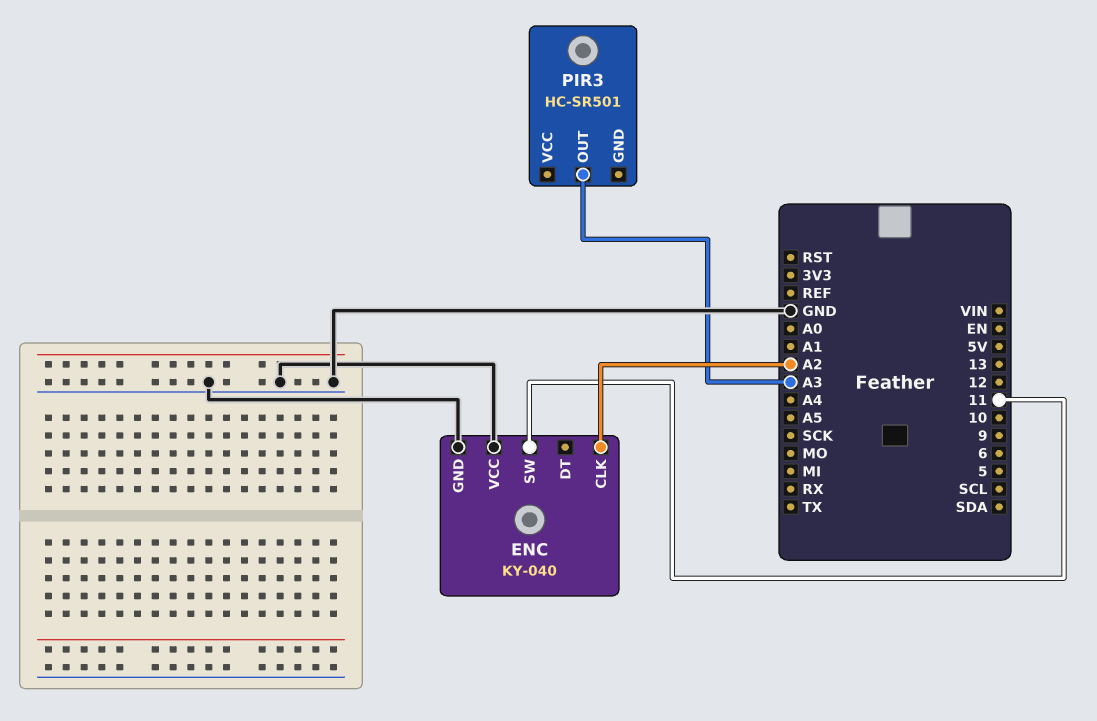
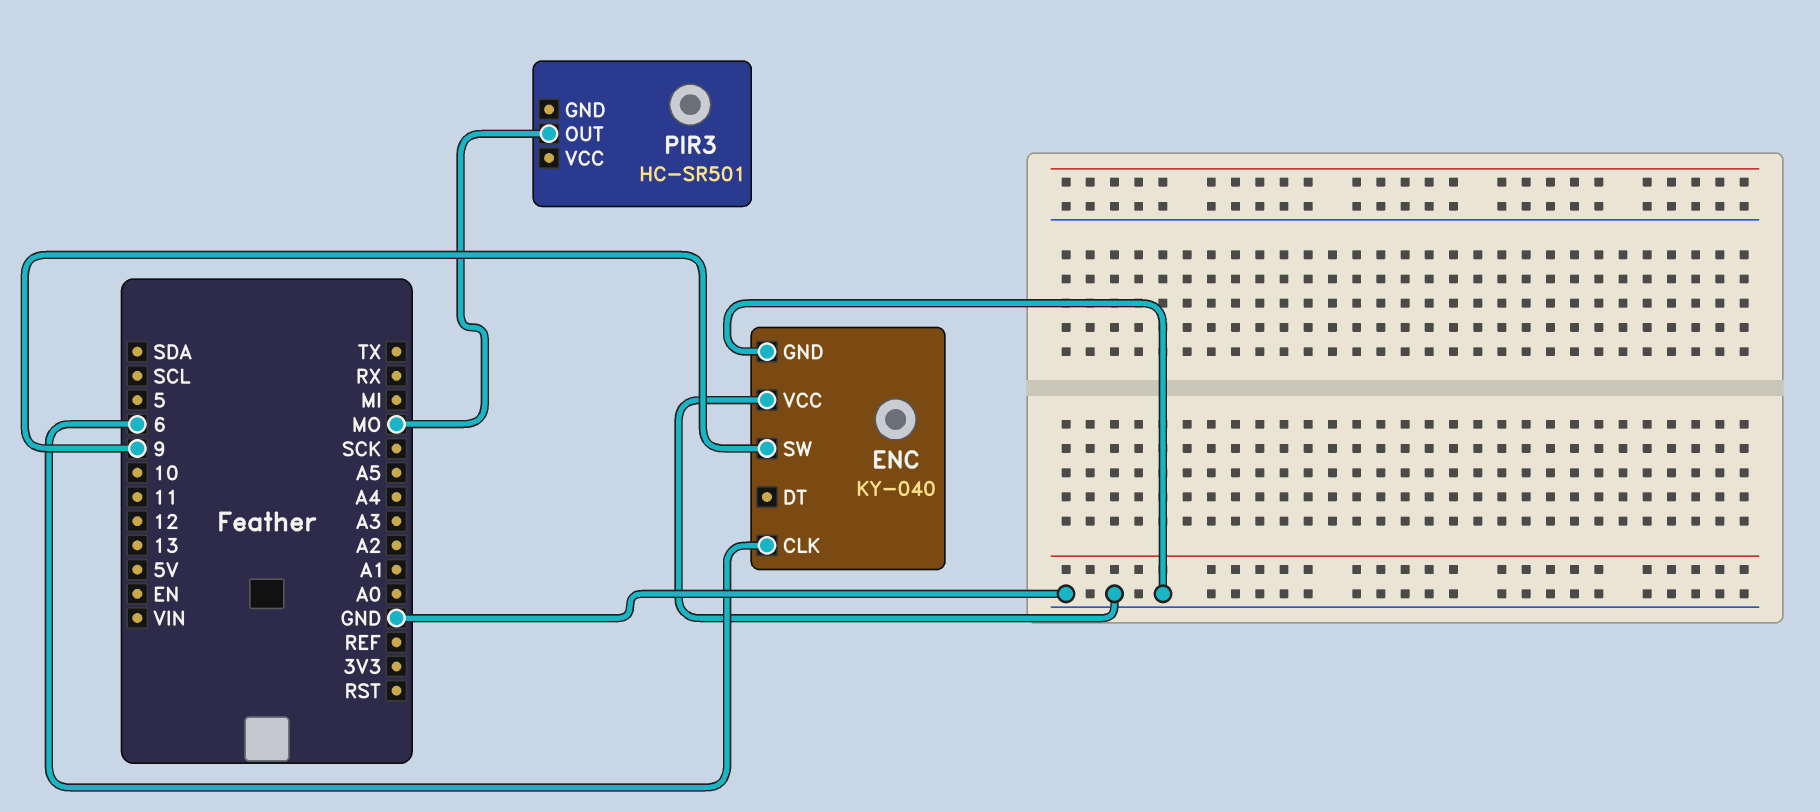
ENC pin CLK: A2 -> 6
ENC pin SW: 11 -> 9
PIR3 pin OUT: A3 -> MO

